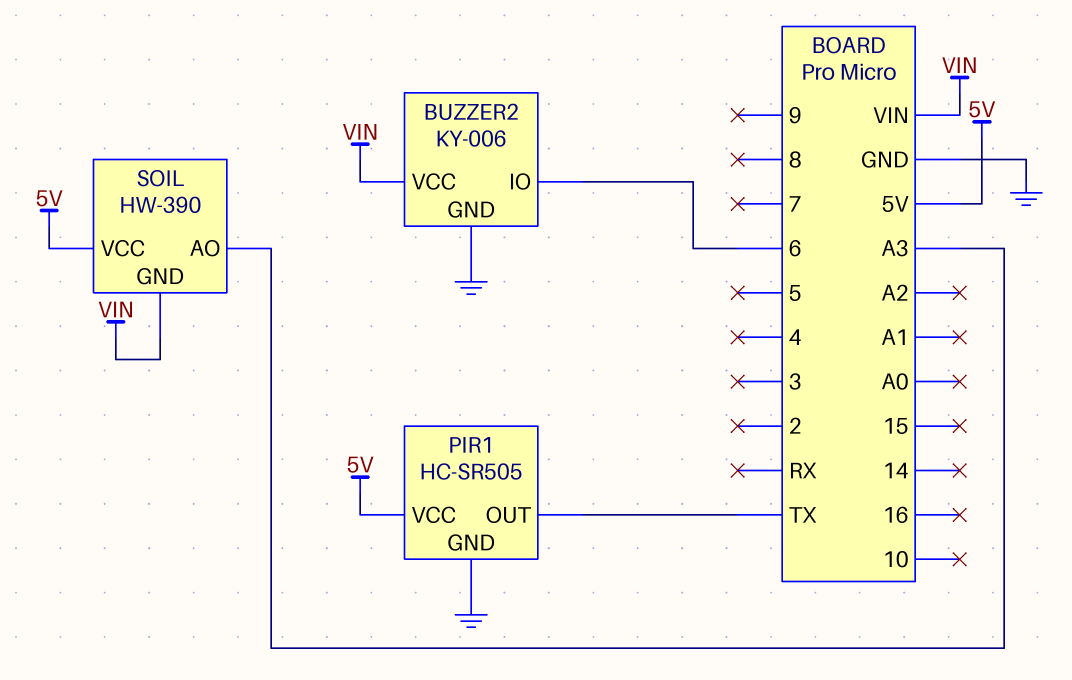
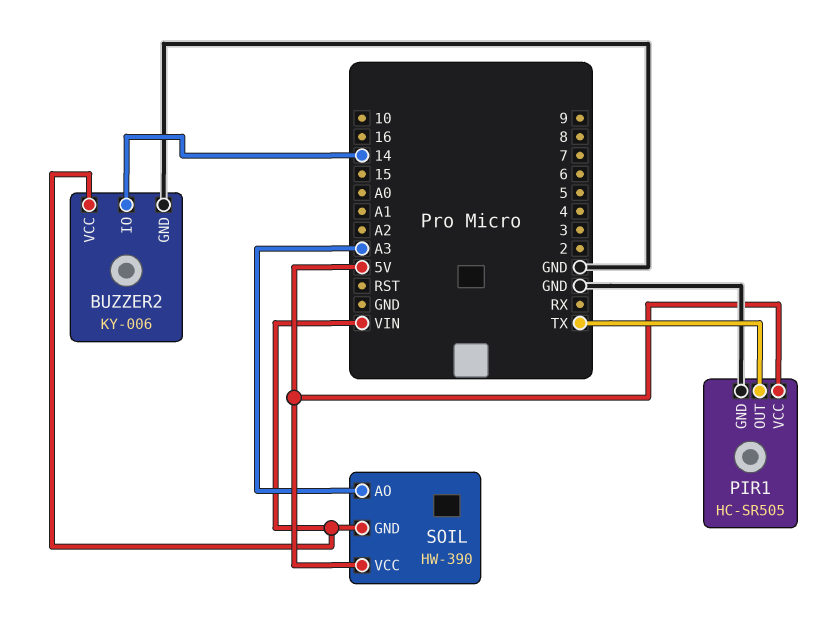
BUZZER2 pin IO: 6 -> 14

